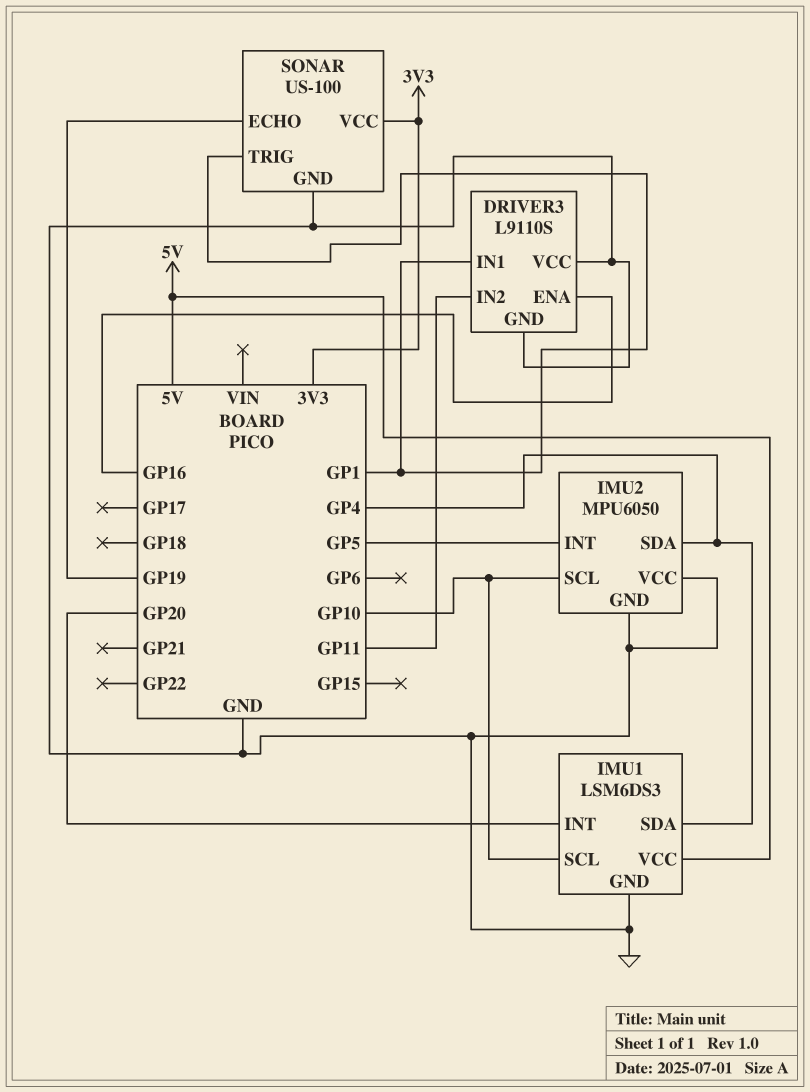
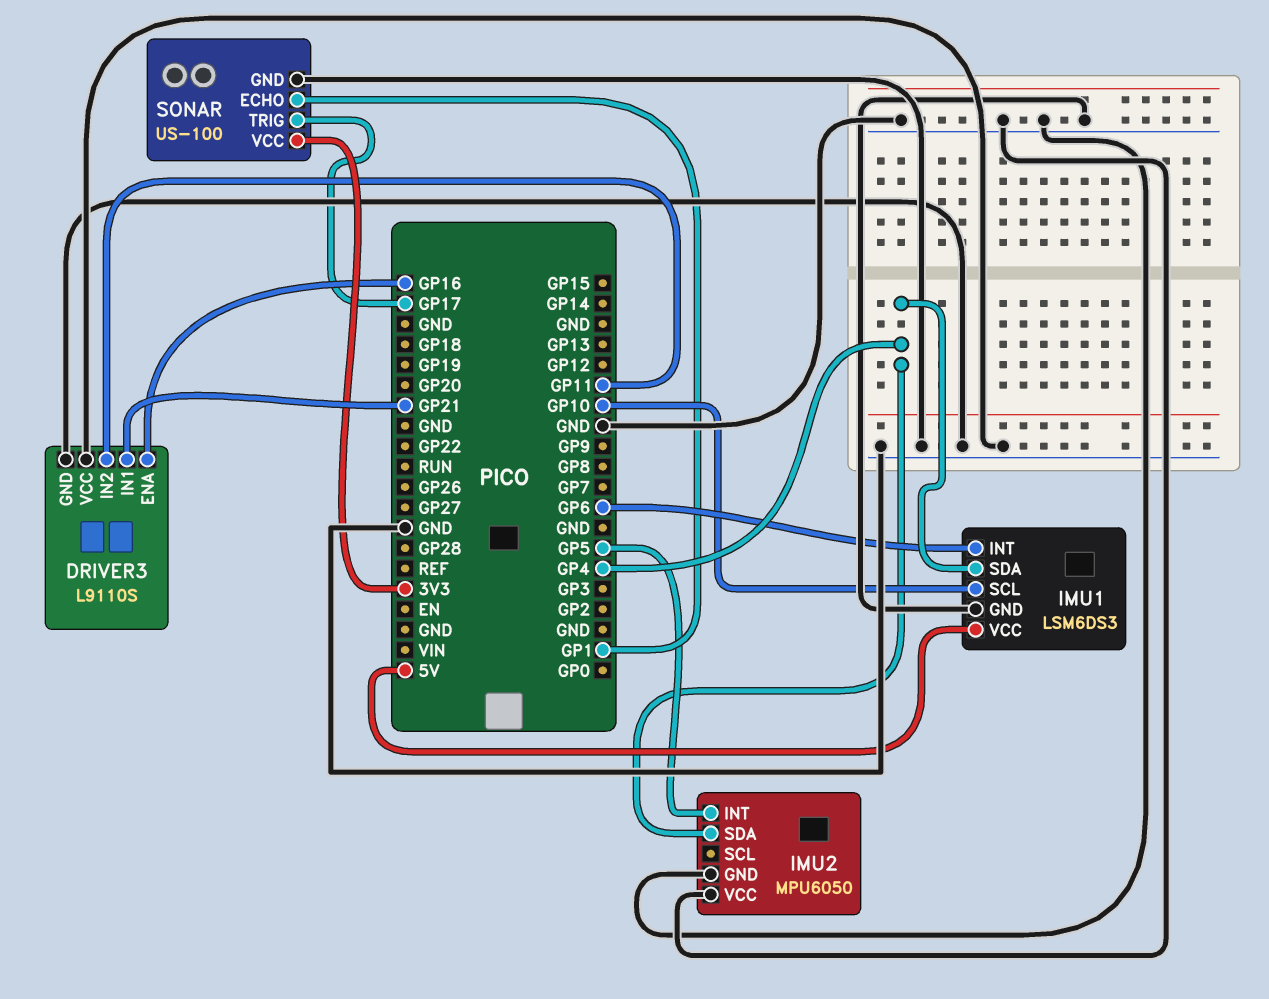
DRIVER3 pin IN1: GP1 -> GP21
IMU1 pin INT: GP20 -> GP6
IMU2 pin SCL: GP10 -> none
SONAR pin ECHO: GP19 -> GP1
SONAR pin TRIG: GP1 -> GP17

